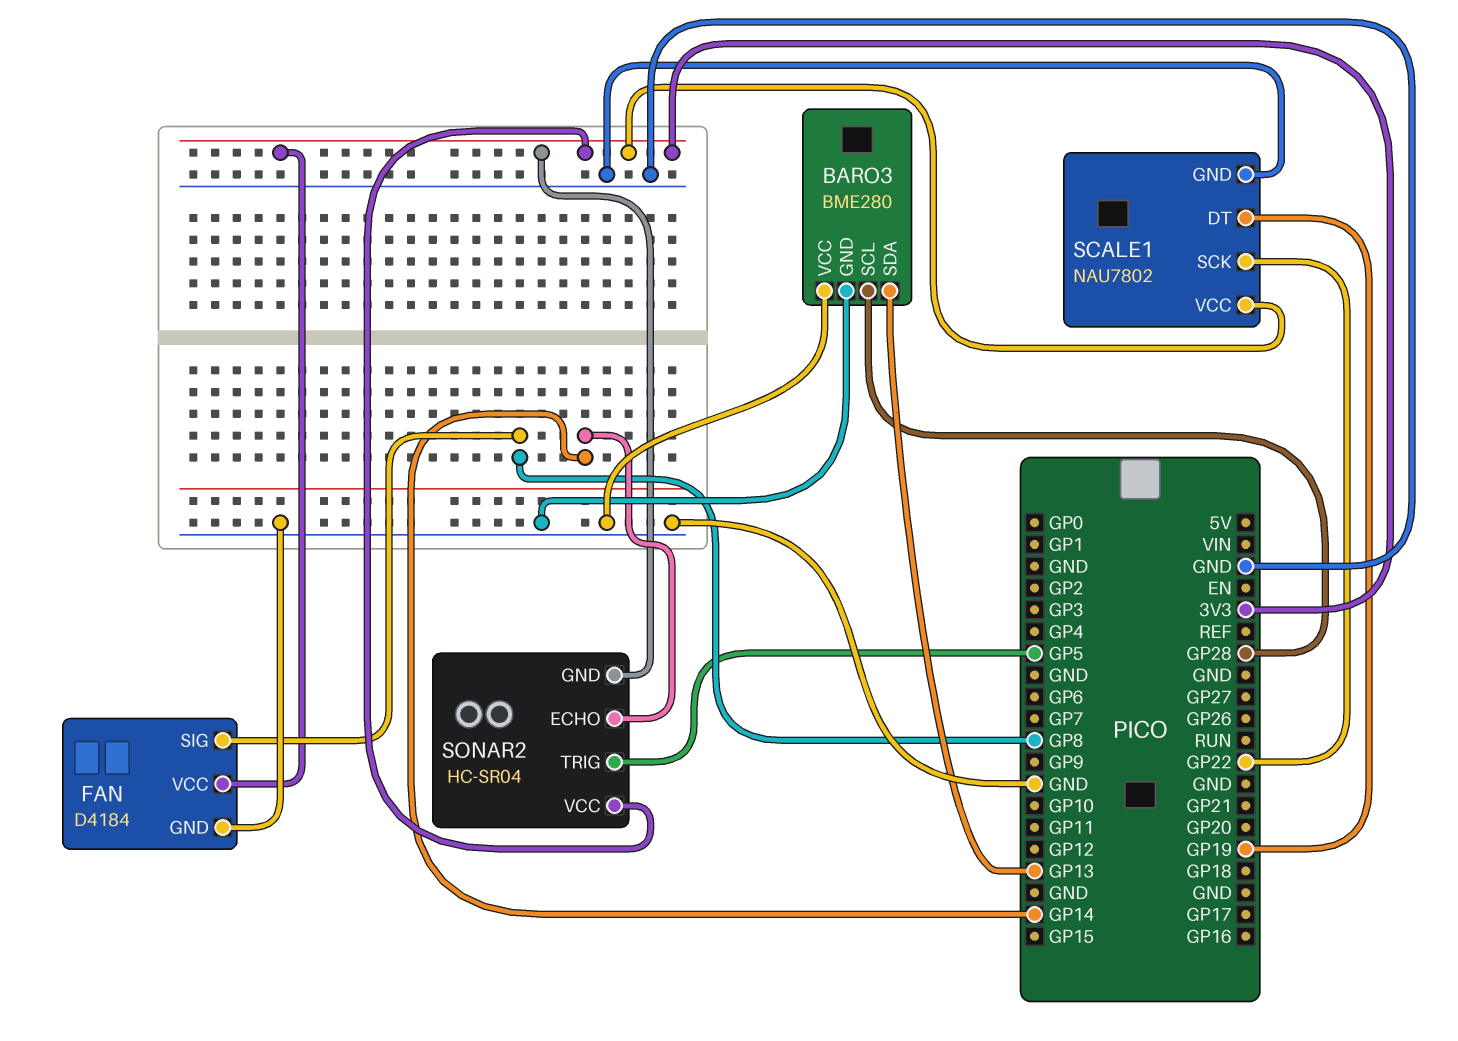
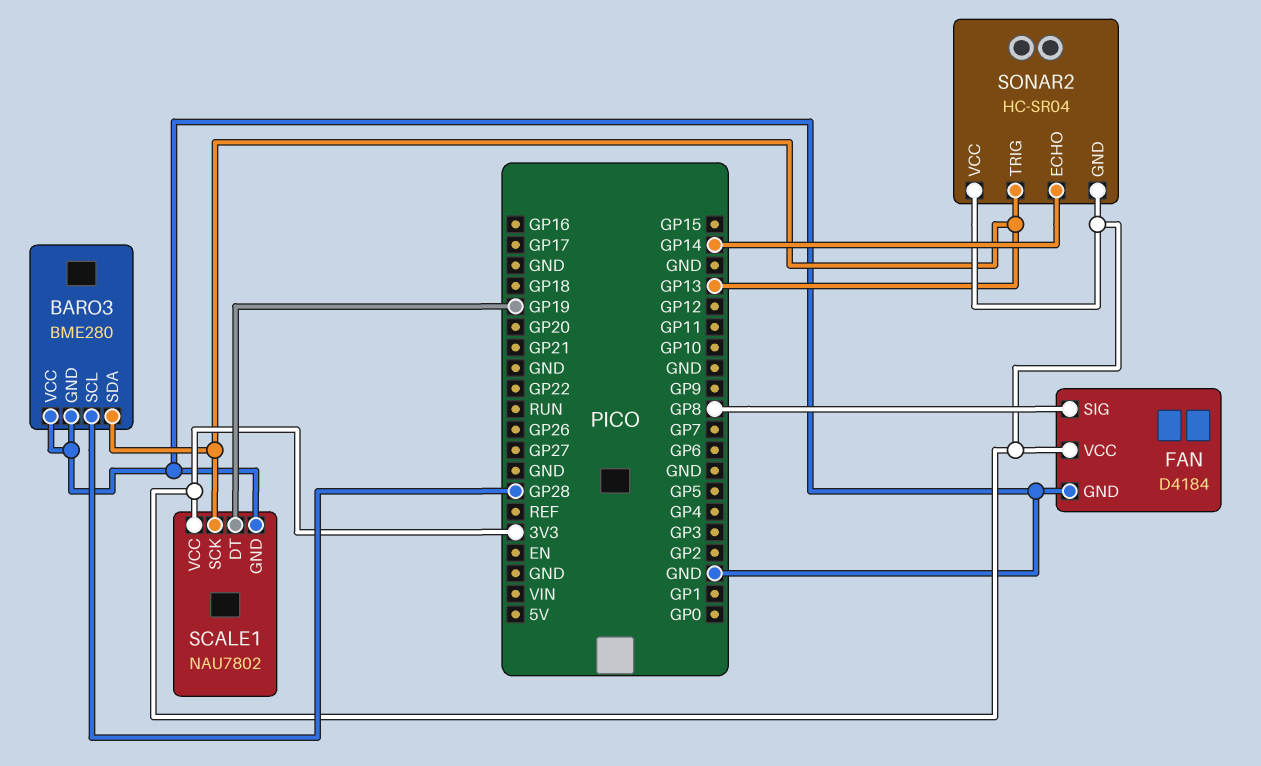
SCALE1 pin SCK: GP22 -> GP13
SONAR2 pin TRIG: GP5 -> GP13

